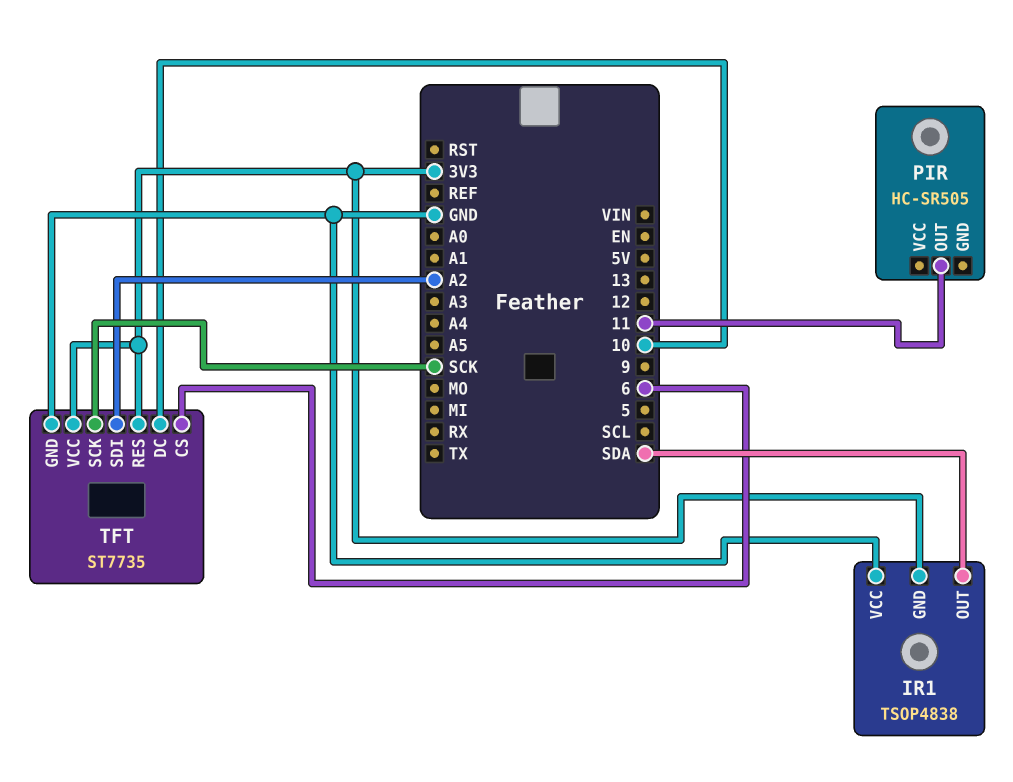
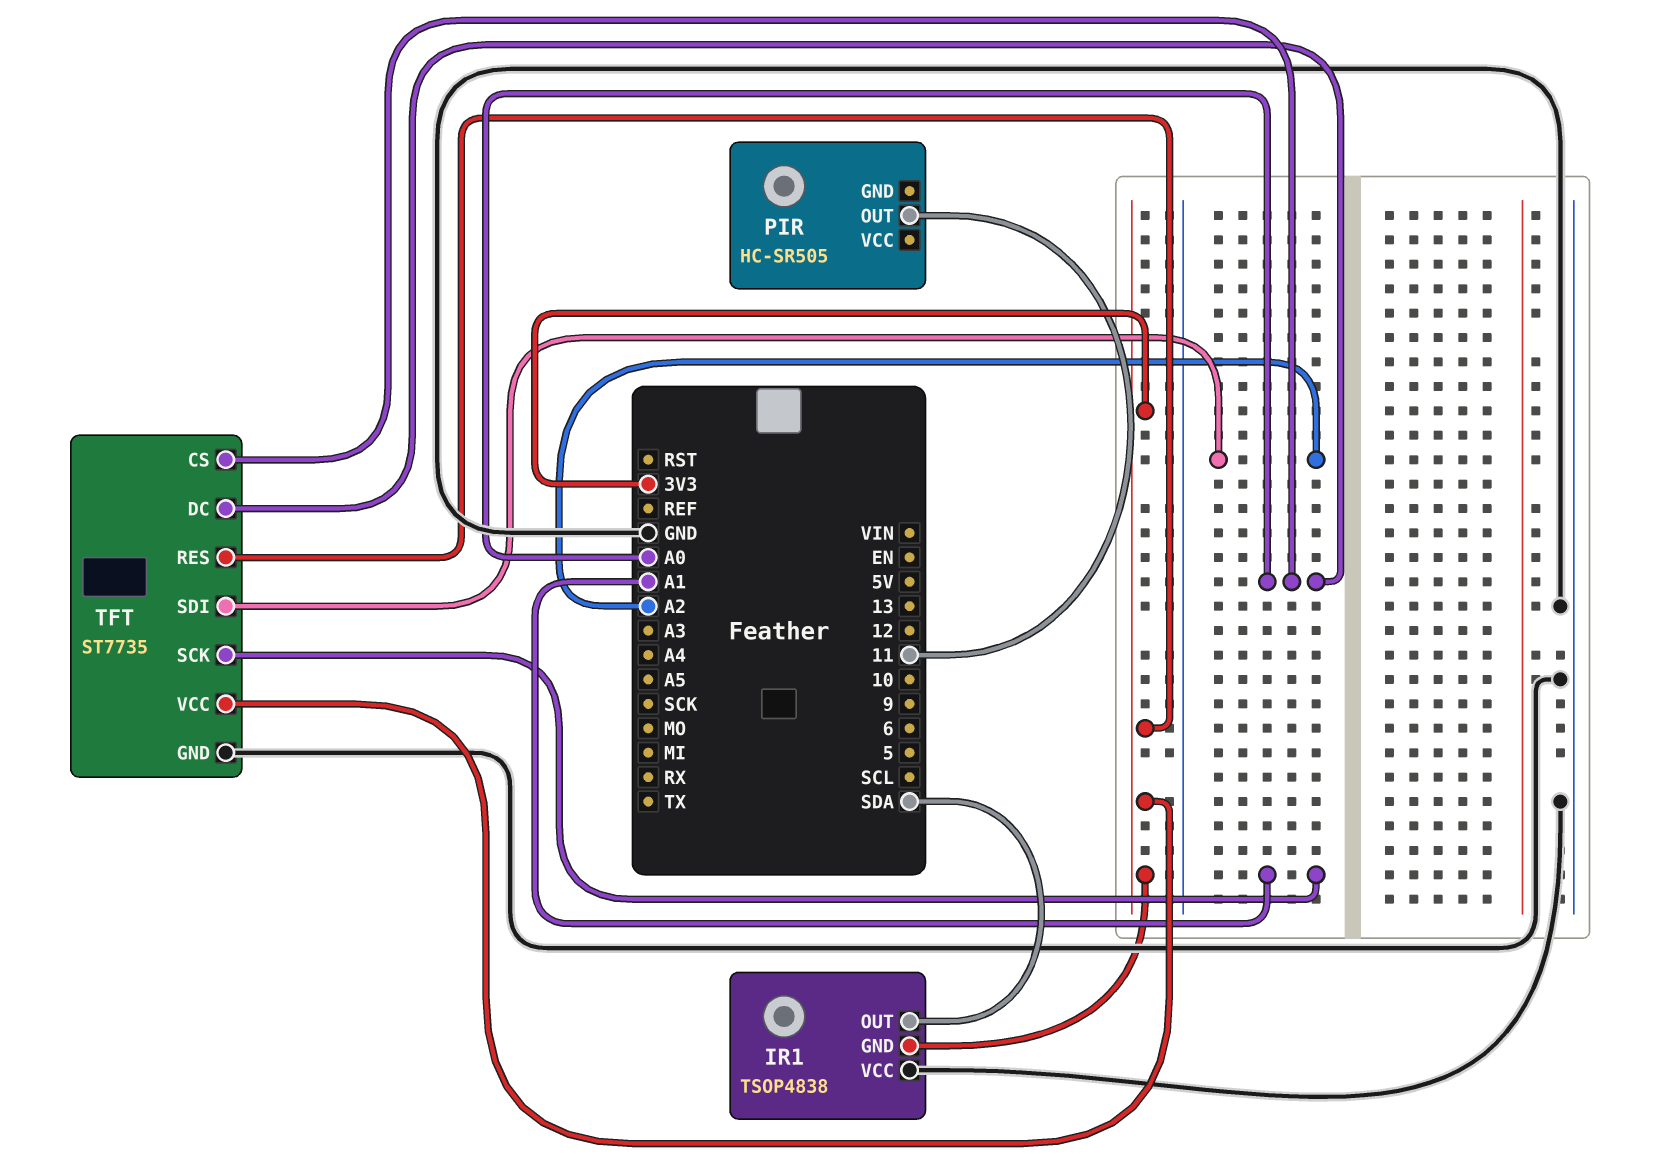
TFT pin CS: 6 -> A0
TFT pin DC: 10 -> A0
TFT pin SCK: SCK -> A1

